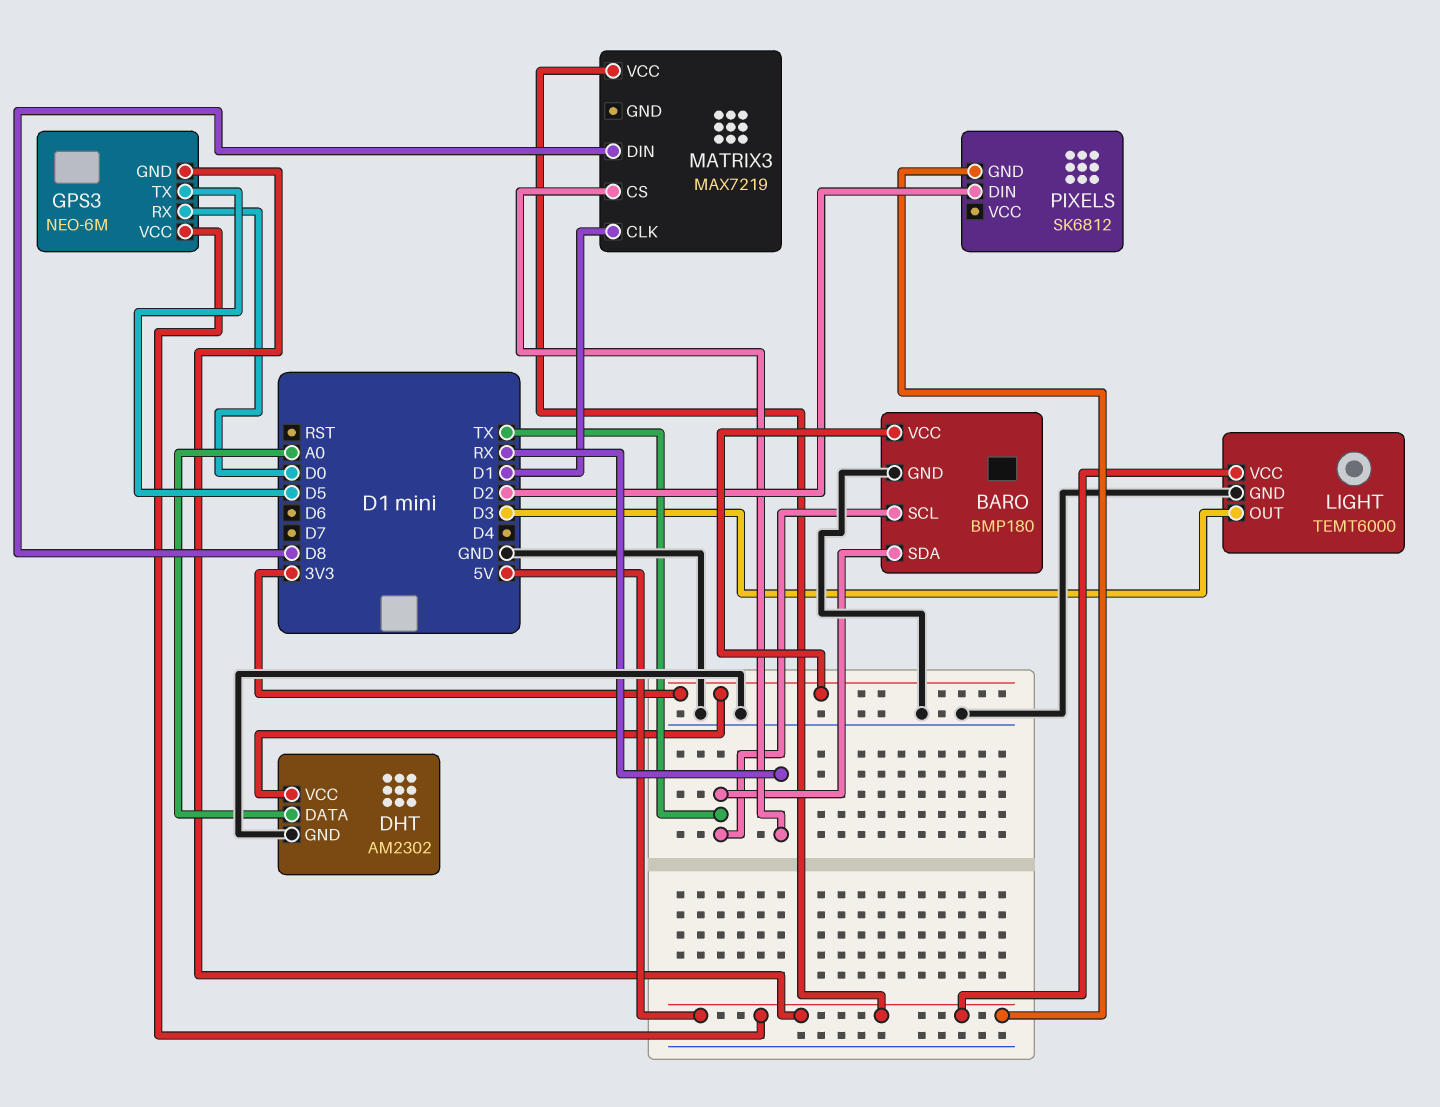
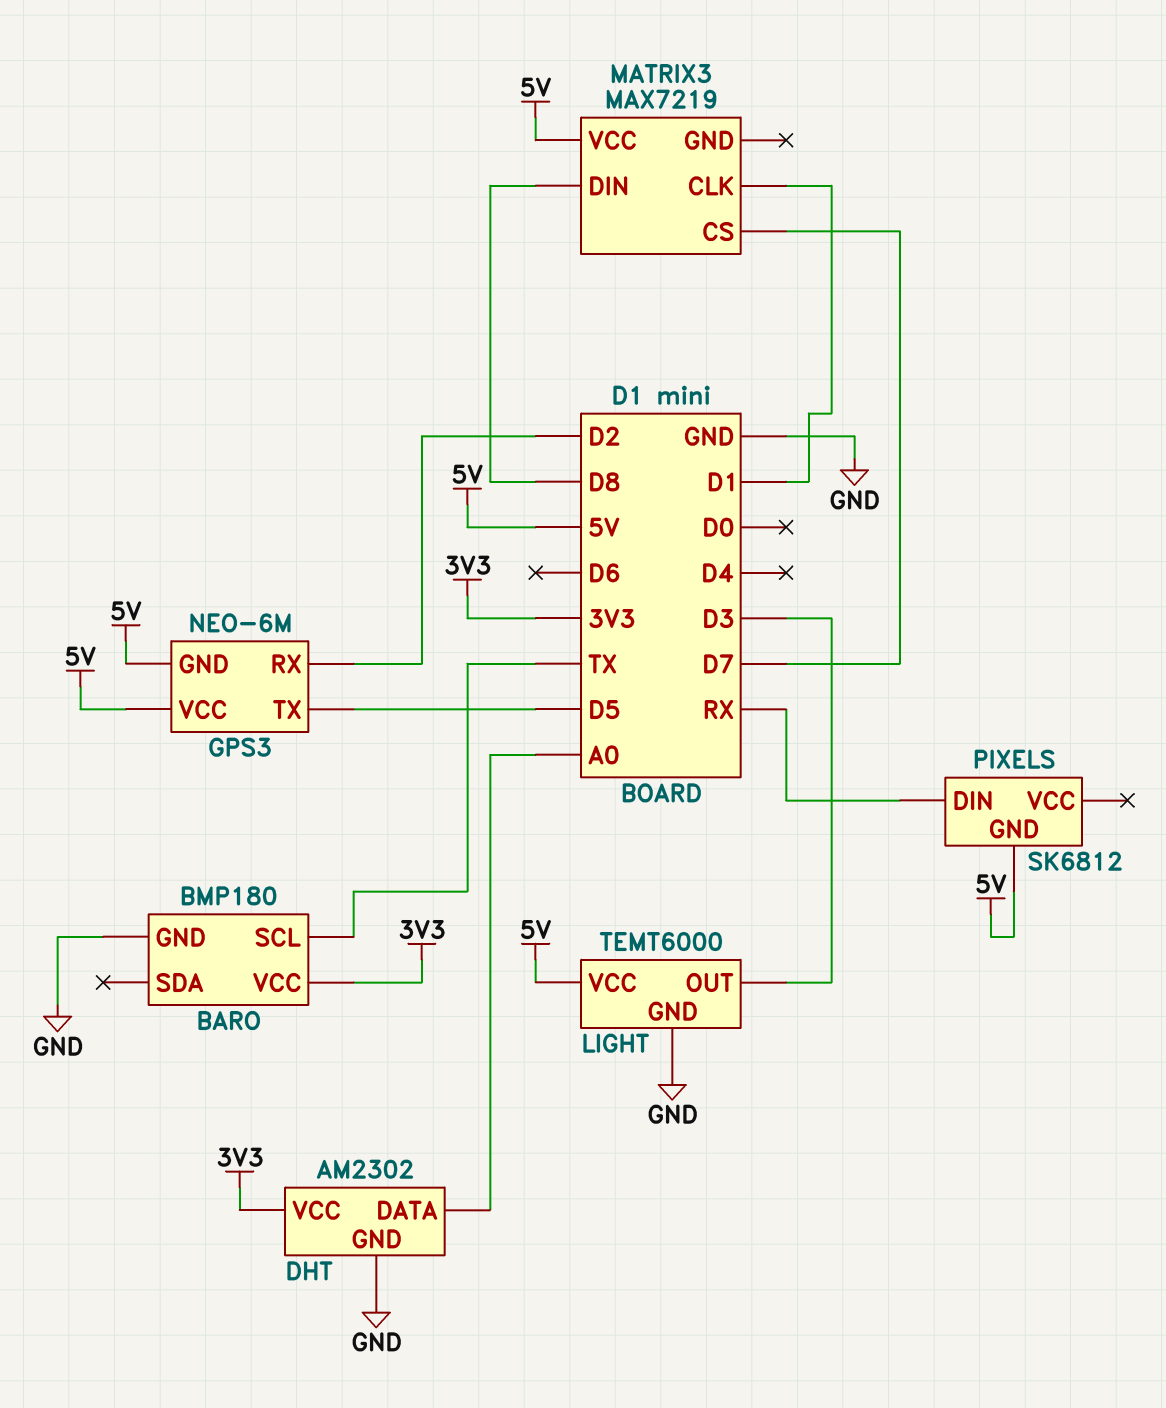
BARO pin SDA: TX -> none
GPS3 pin RX: D0 -> D2
MATRIX3 pin CS: RX -> D7
PIXELS pin DIN: D2 -> RX

